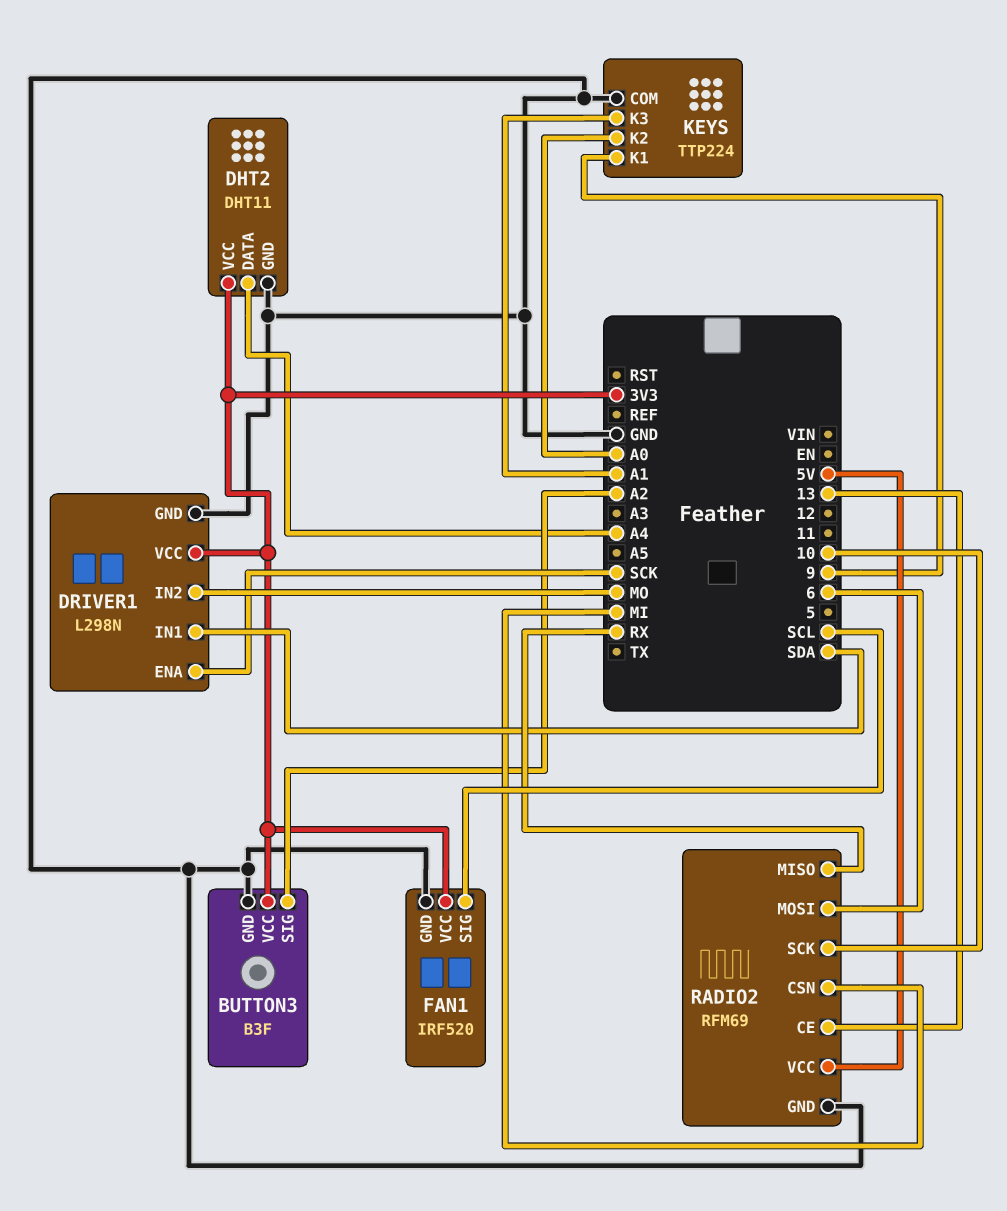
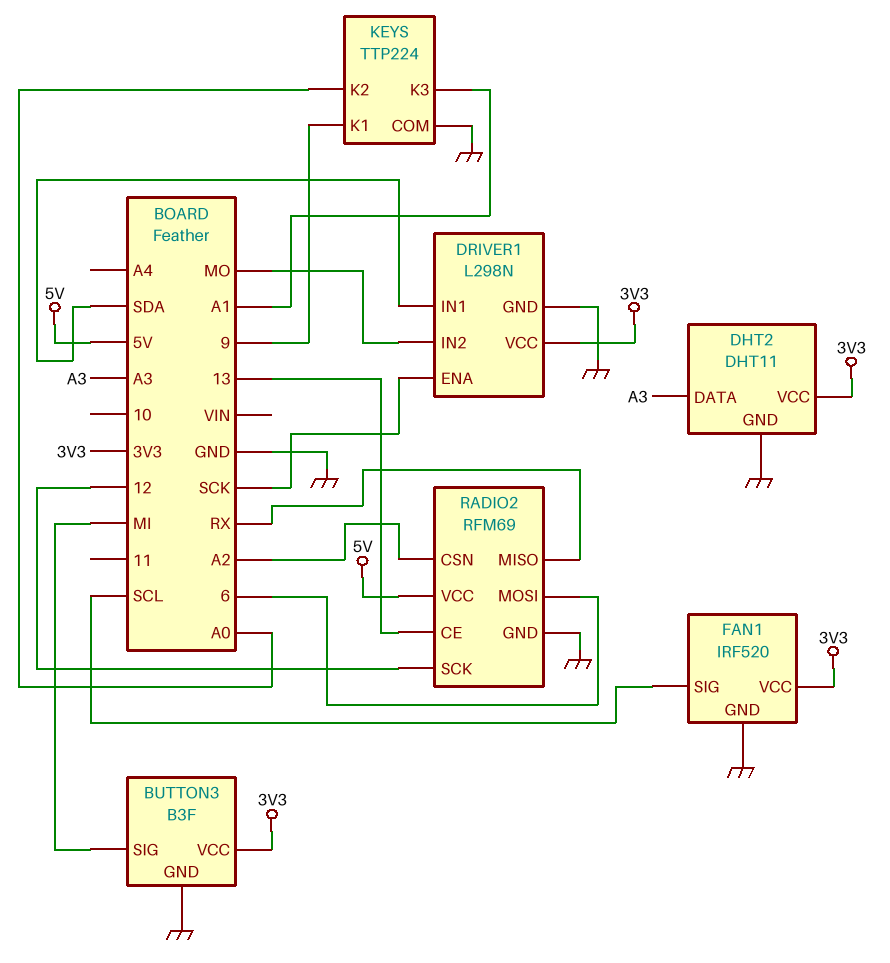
BUTTON3 pin SIG: A2 -> MI
DHT2 pin DATA: A4 -> A3
RADIO2 pin CSN: MI -> A2
RADIO2 pin SCK: 10 -> 12

